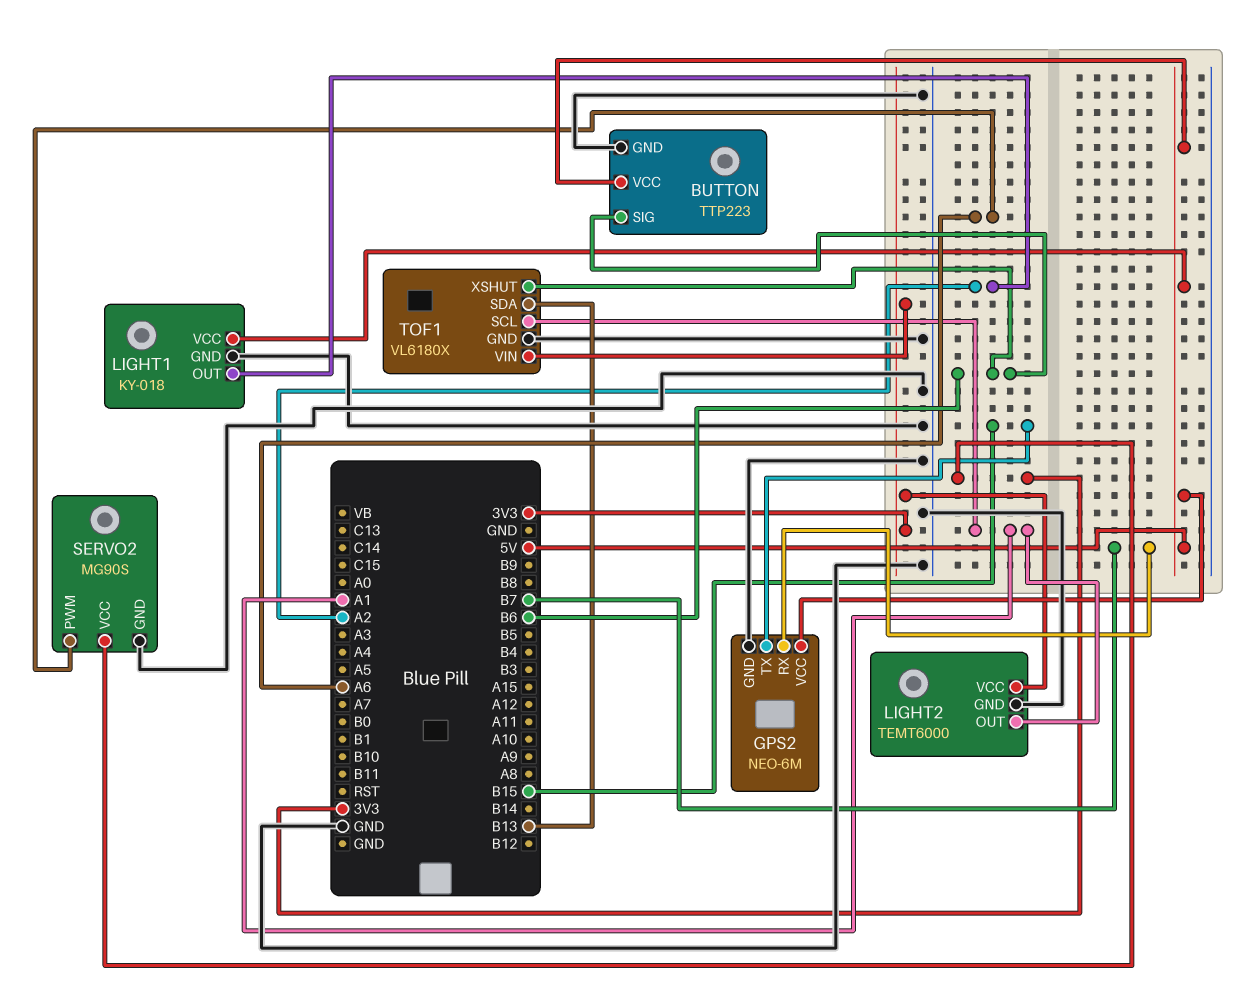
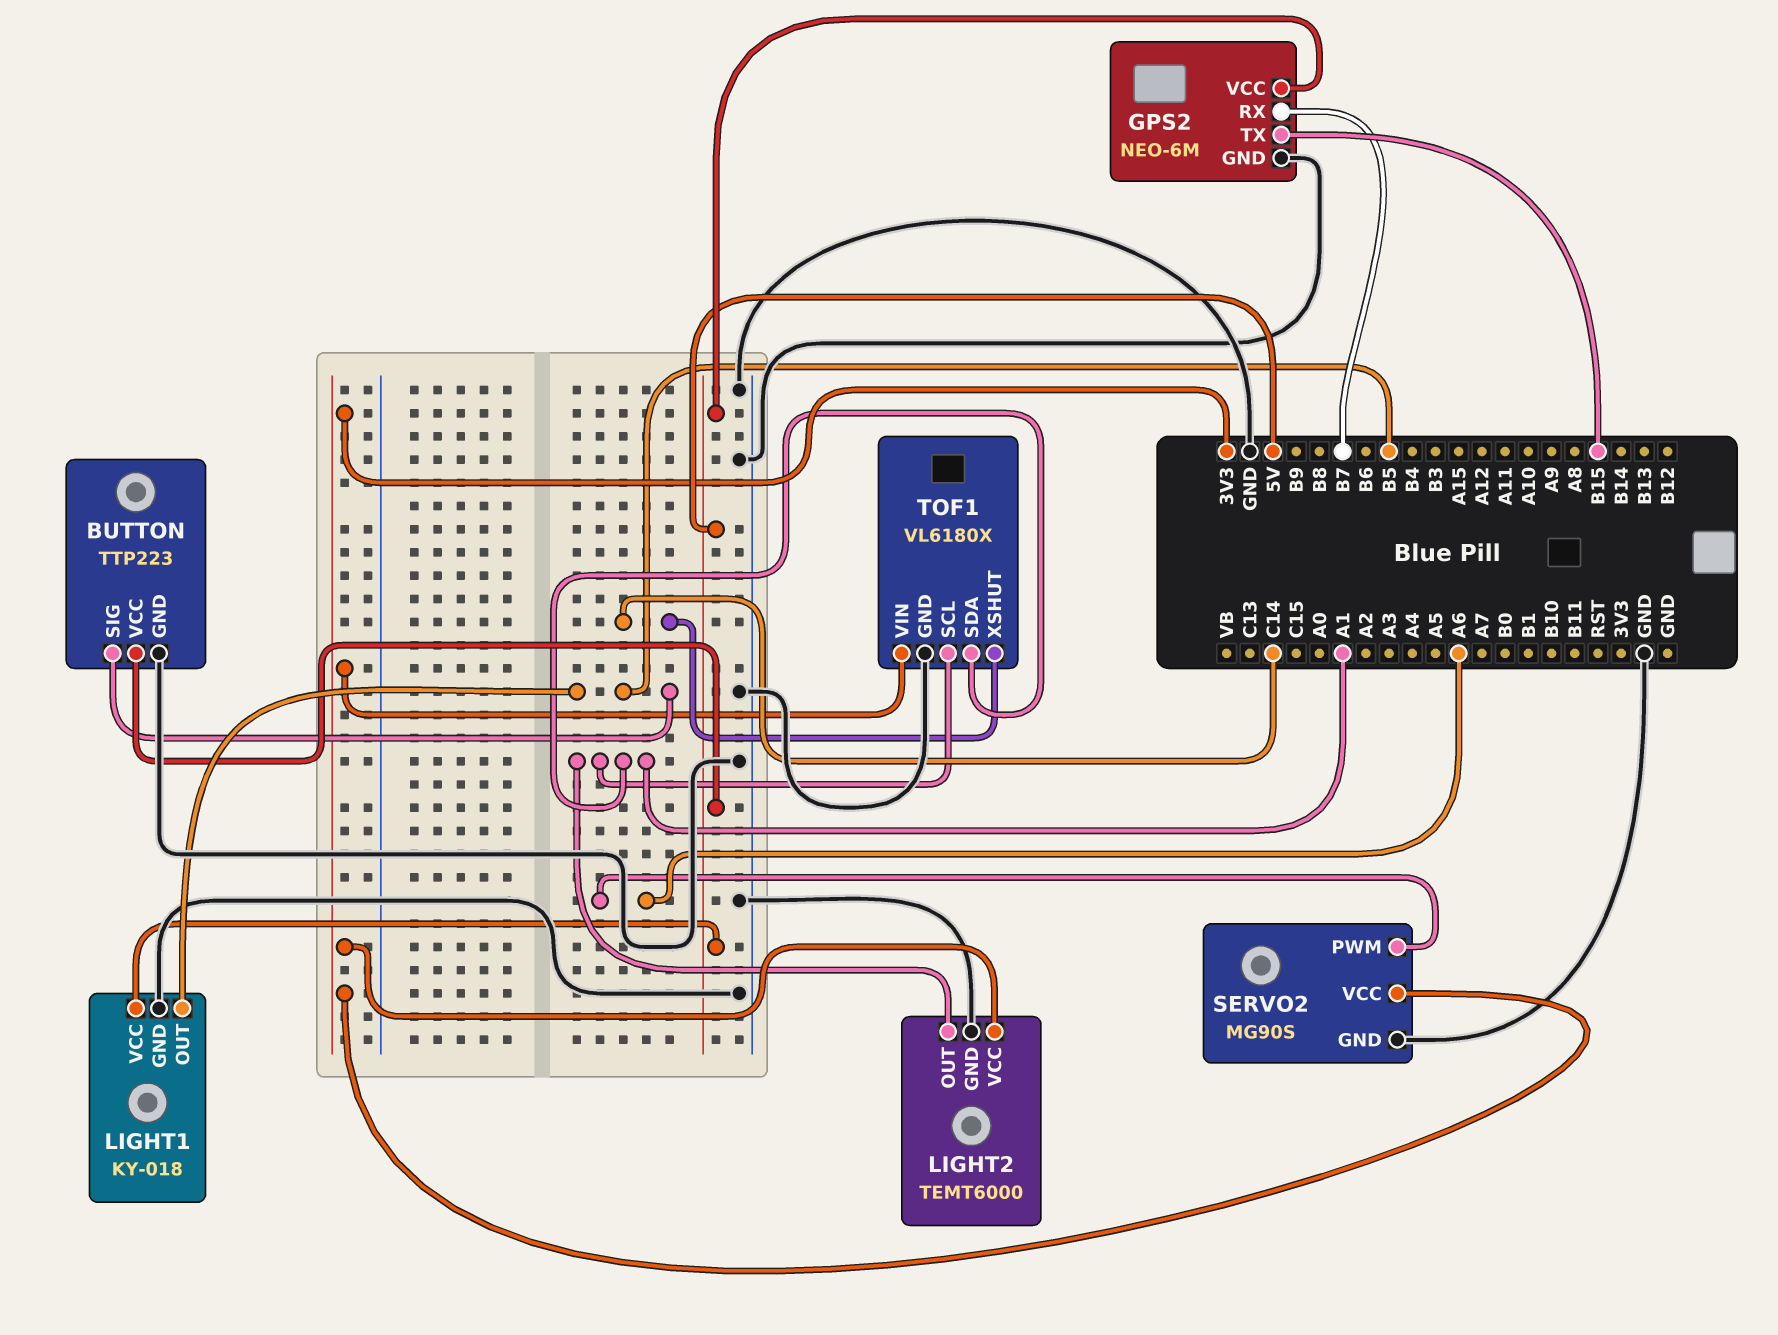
BUTTON pin SIG: B6 -> B5
LIGHT1 pin OUT: A2 -> B5
TOF1 pin SDA: B13 -> A1
TOF1 pin XSHUT: B6 -> C14

